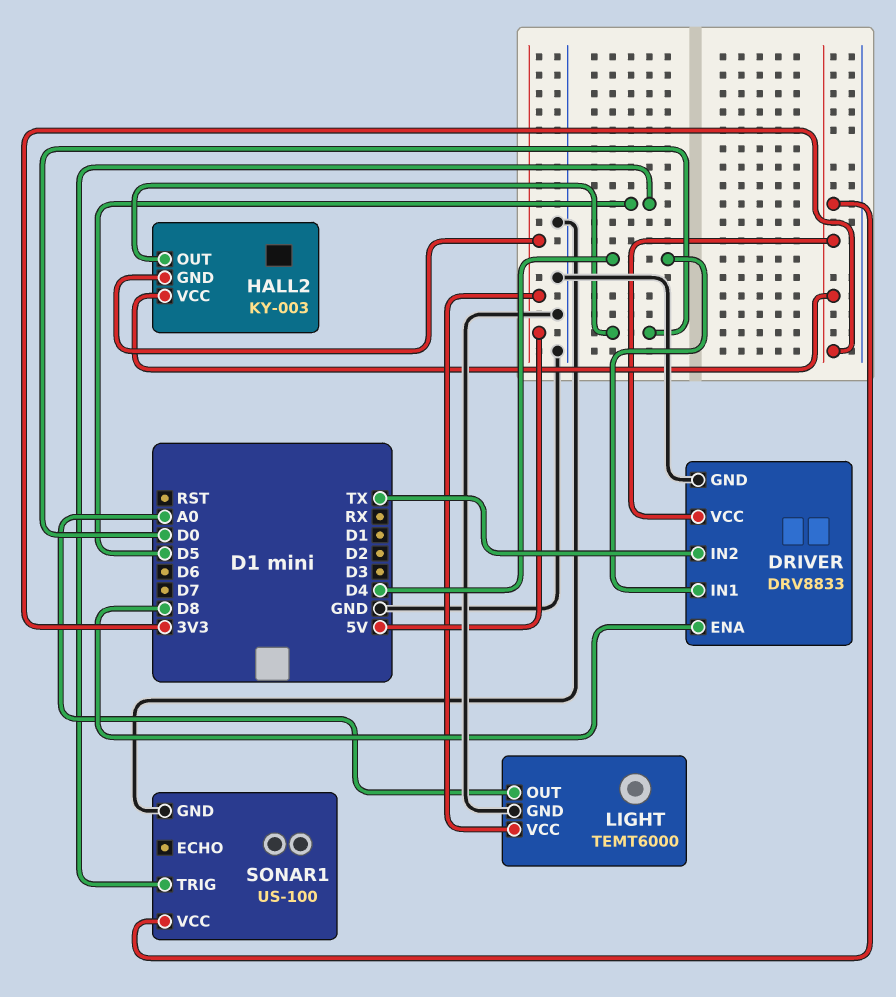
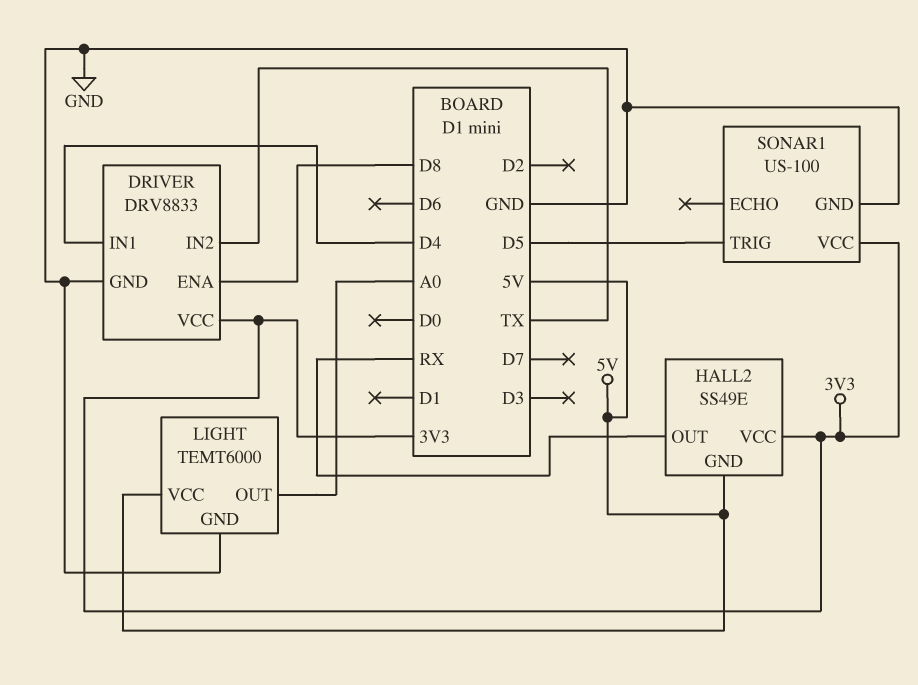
HALL2: KY-003 -> SS49E
HALL2 pin OUT: D0 -> RX

